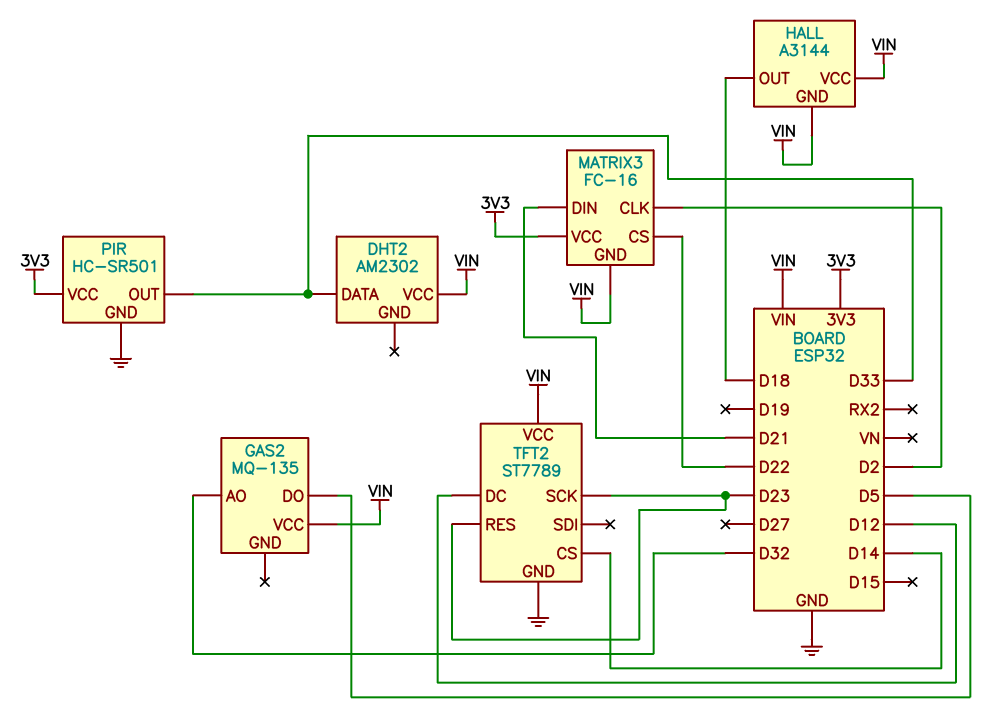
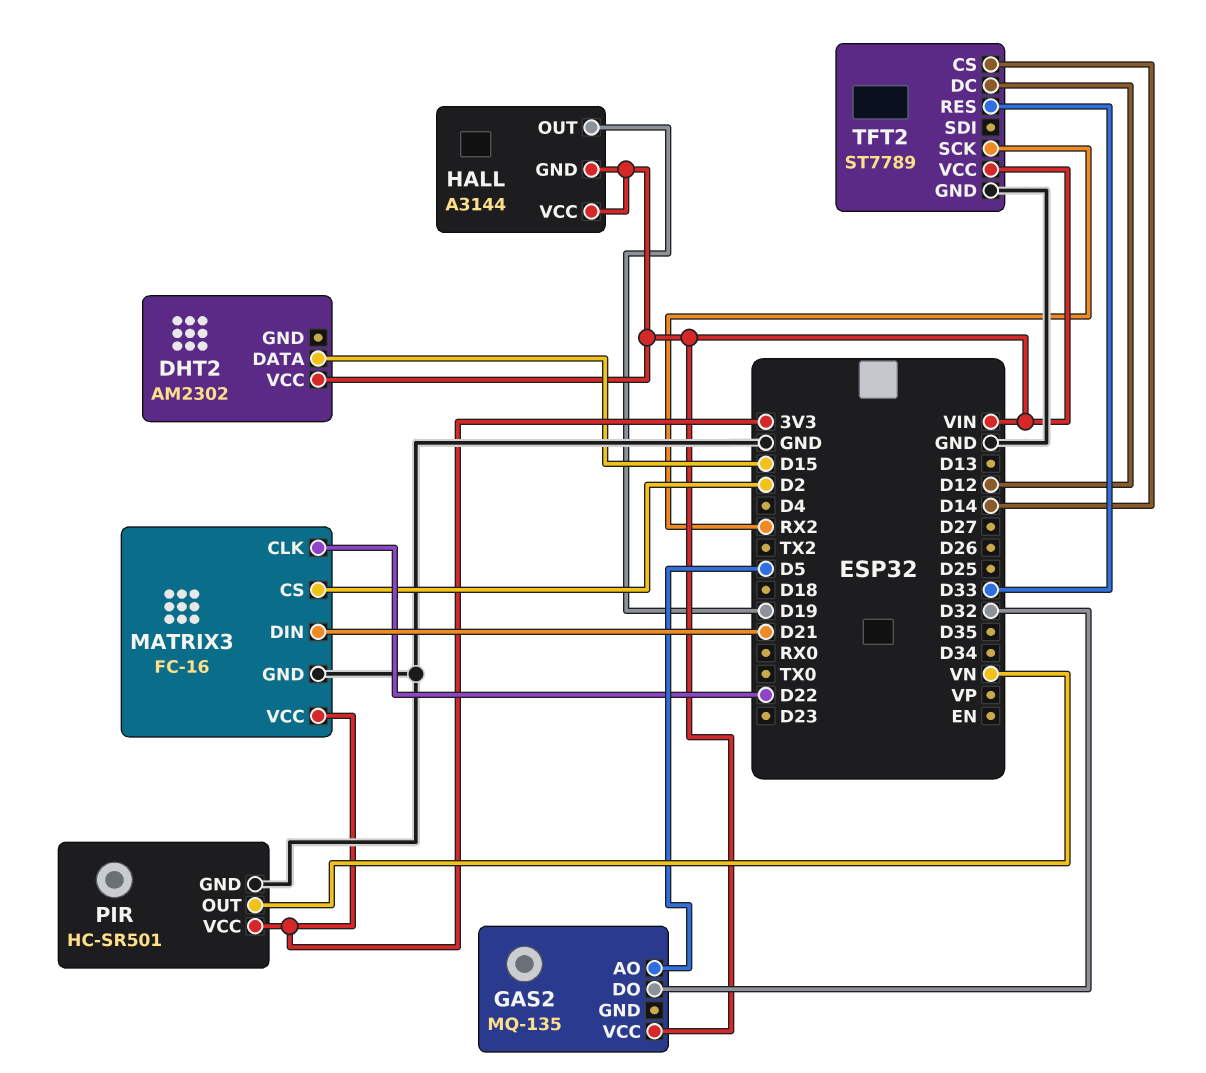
DHT2 pin DATA: D33 -> D15
GAS2 pin AO: D32 -> D5
GAS2 pin DO: D5 -> D32
HALL pin OUT: D18 -> D19
MATRIX3 pin CLK: D2 -> D22
MATRIX3 pin CS: D22 -> D2
MATRIX3 pin GND: VIN -> GND
PIR pin OUT: D33 -> VN
TFT2 pin RES: D23 -> D33
TFT2 pin SCK: D23 -> RX2

